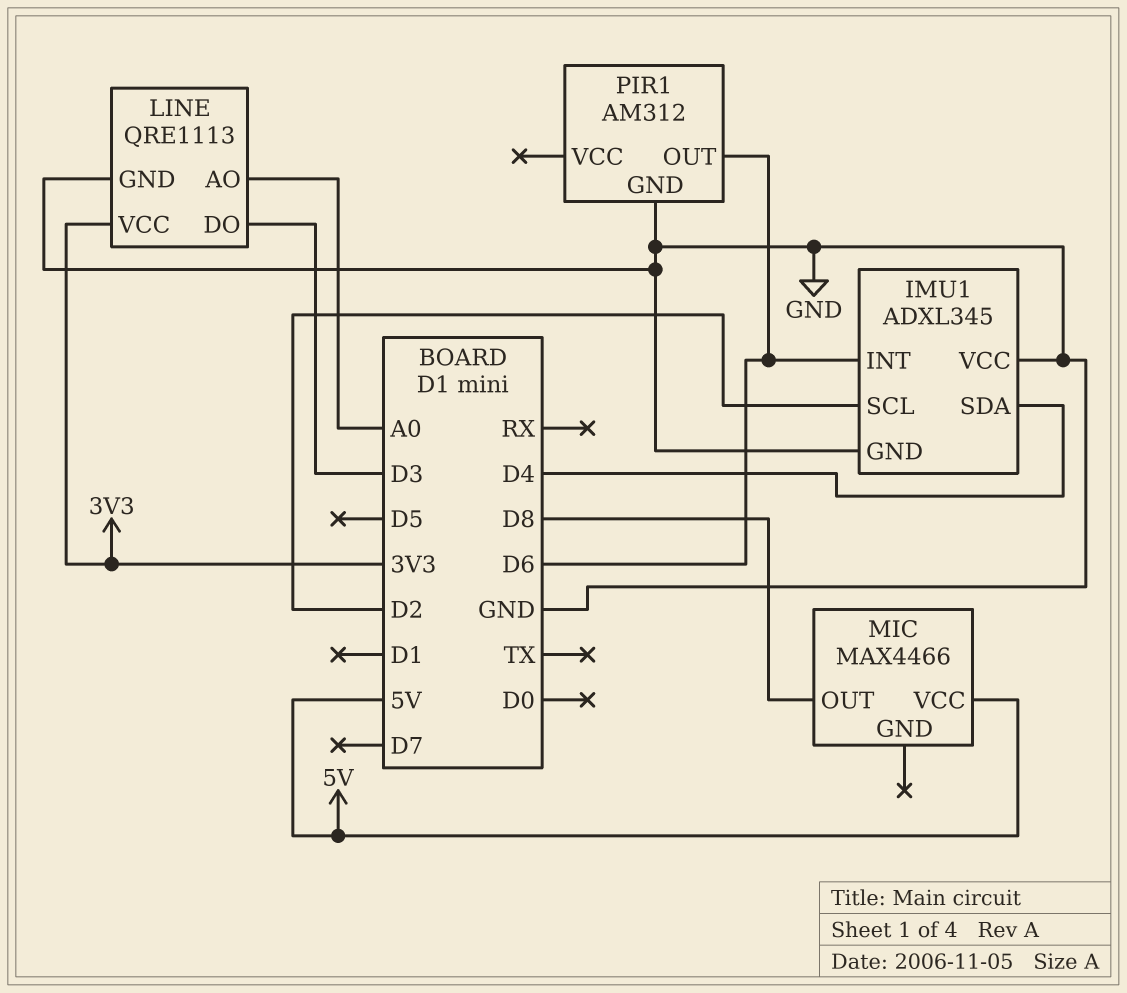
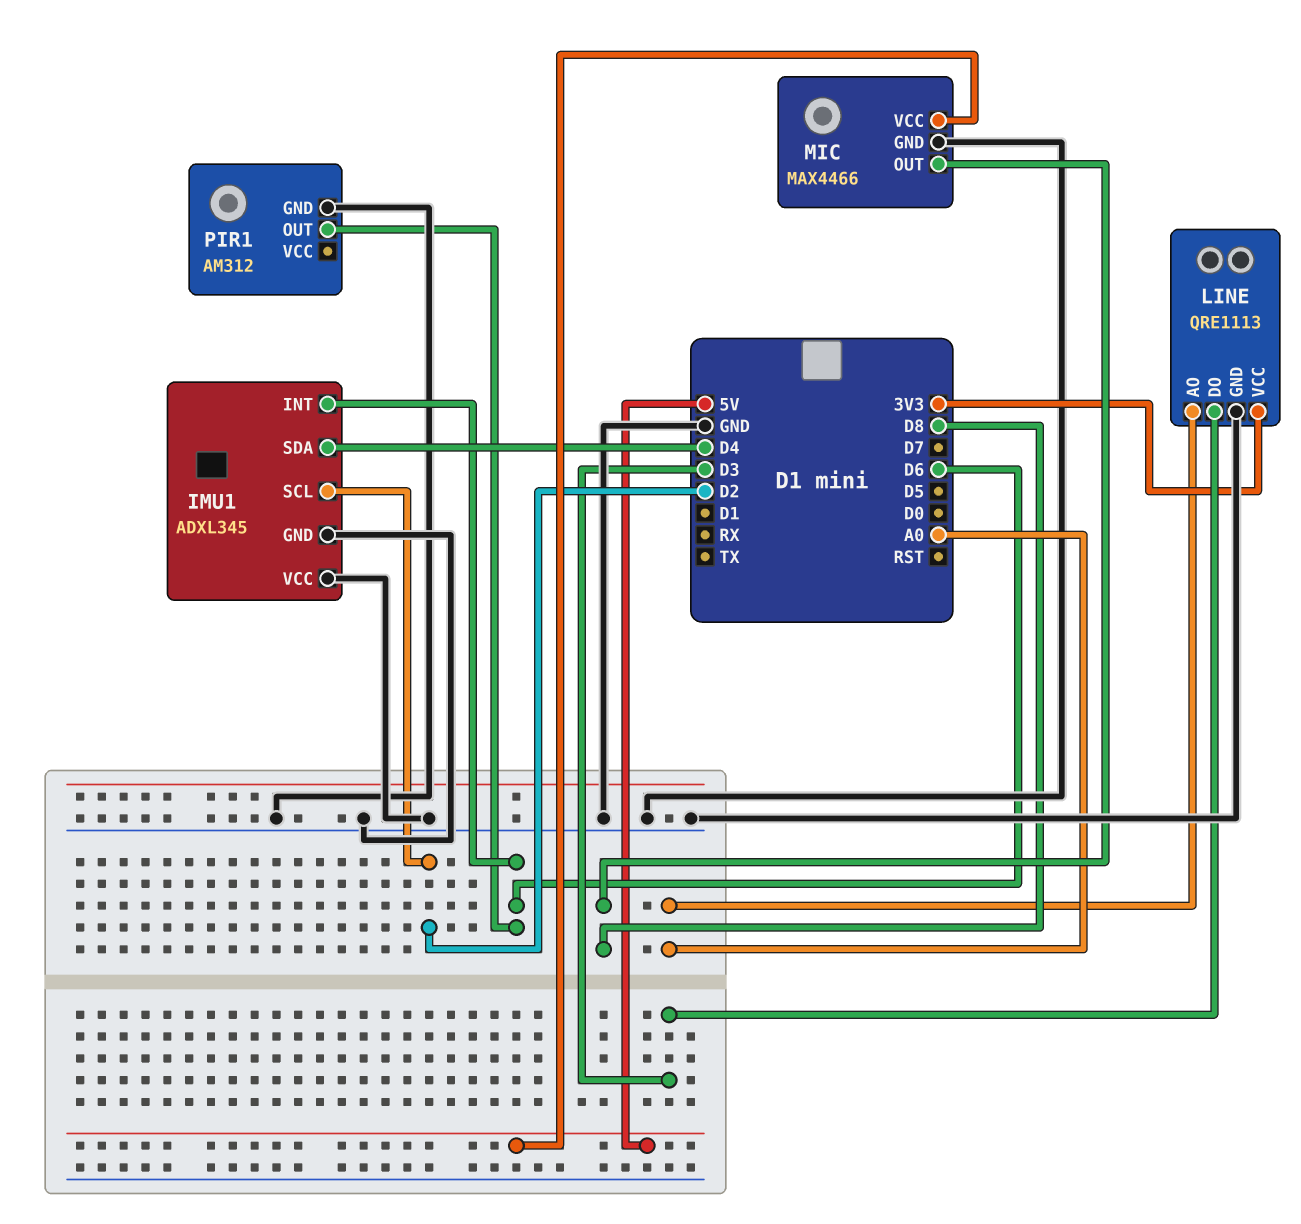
MIC pin GND: none -> GND

